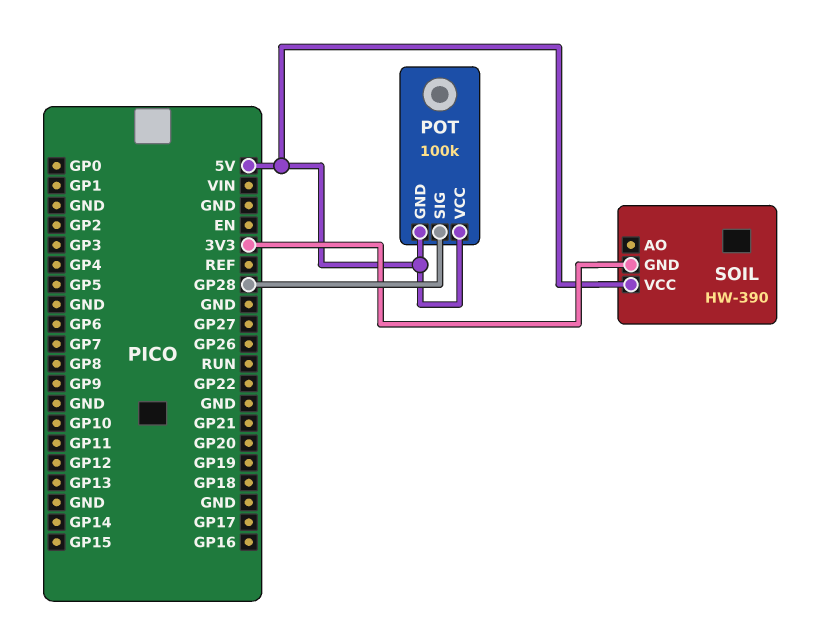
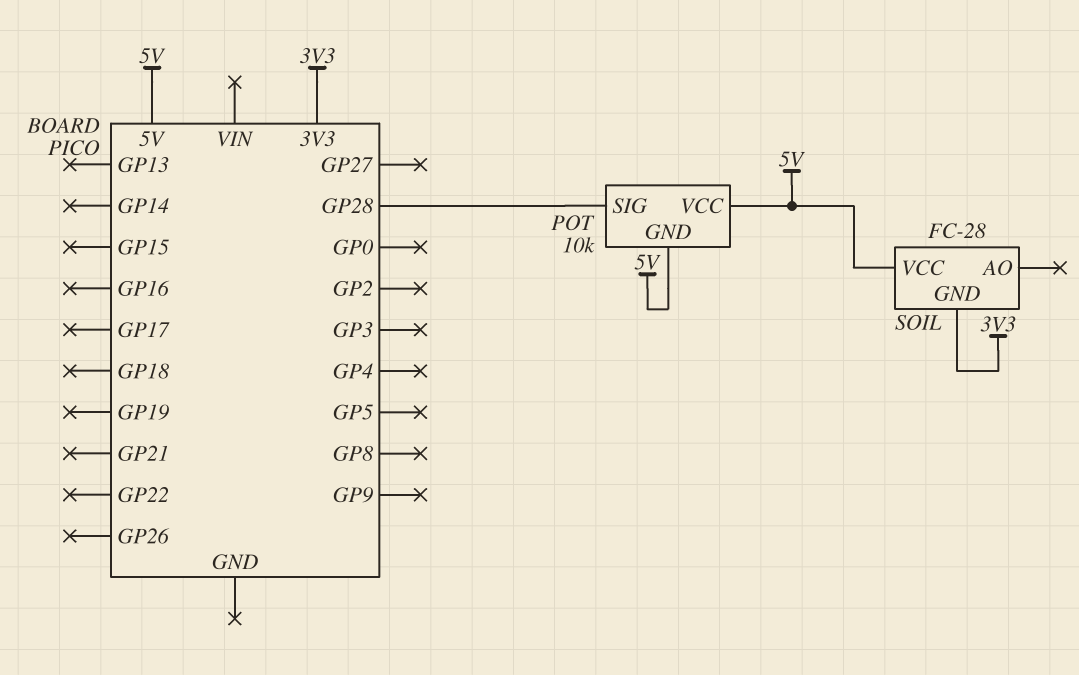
POT: 100k -> 10k
SOIL: HW-390 -> FC-28

